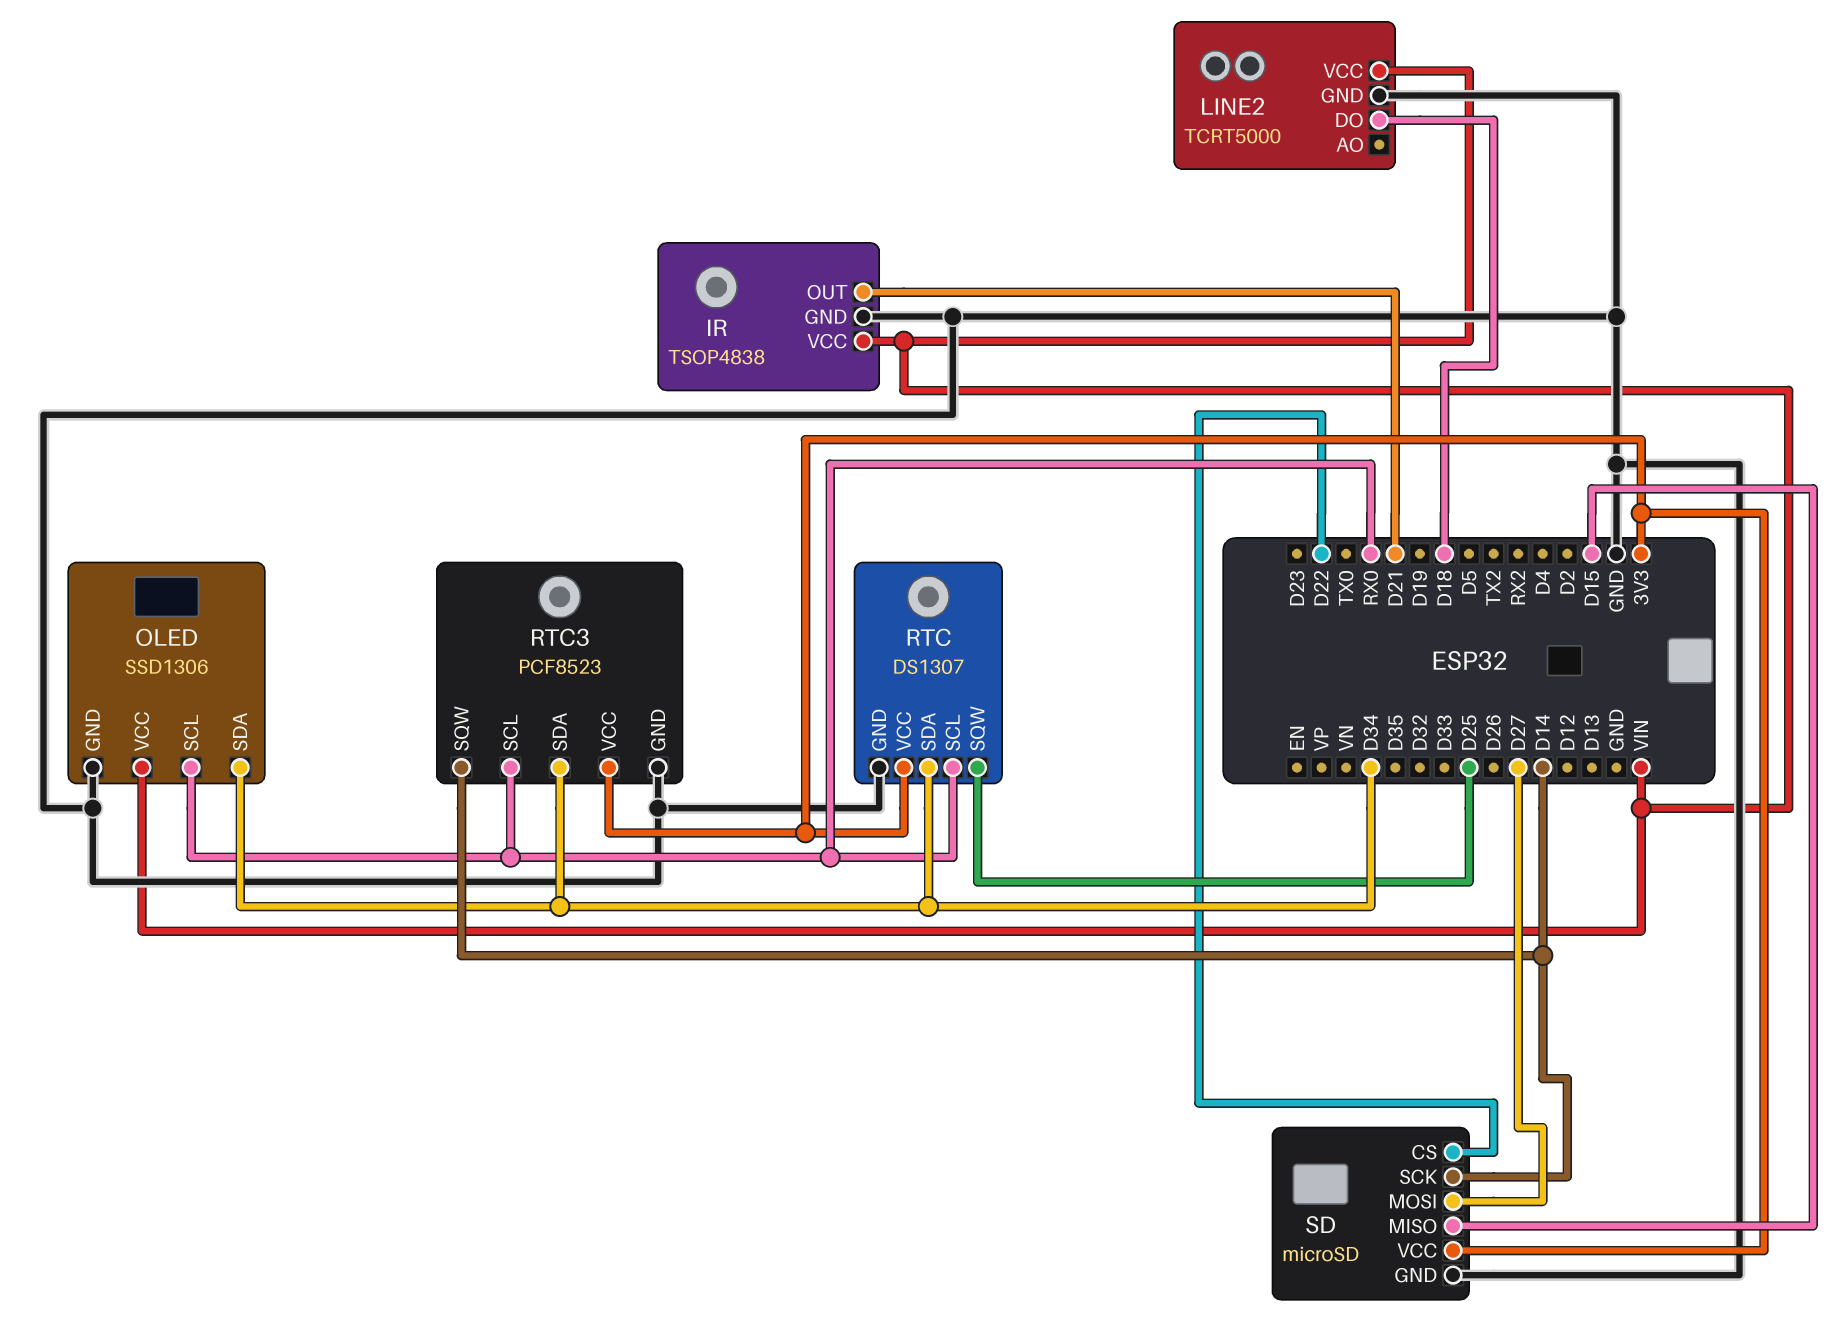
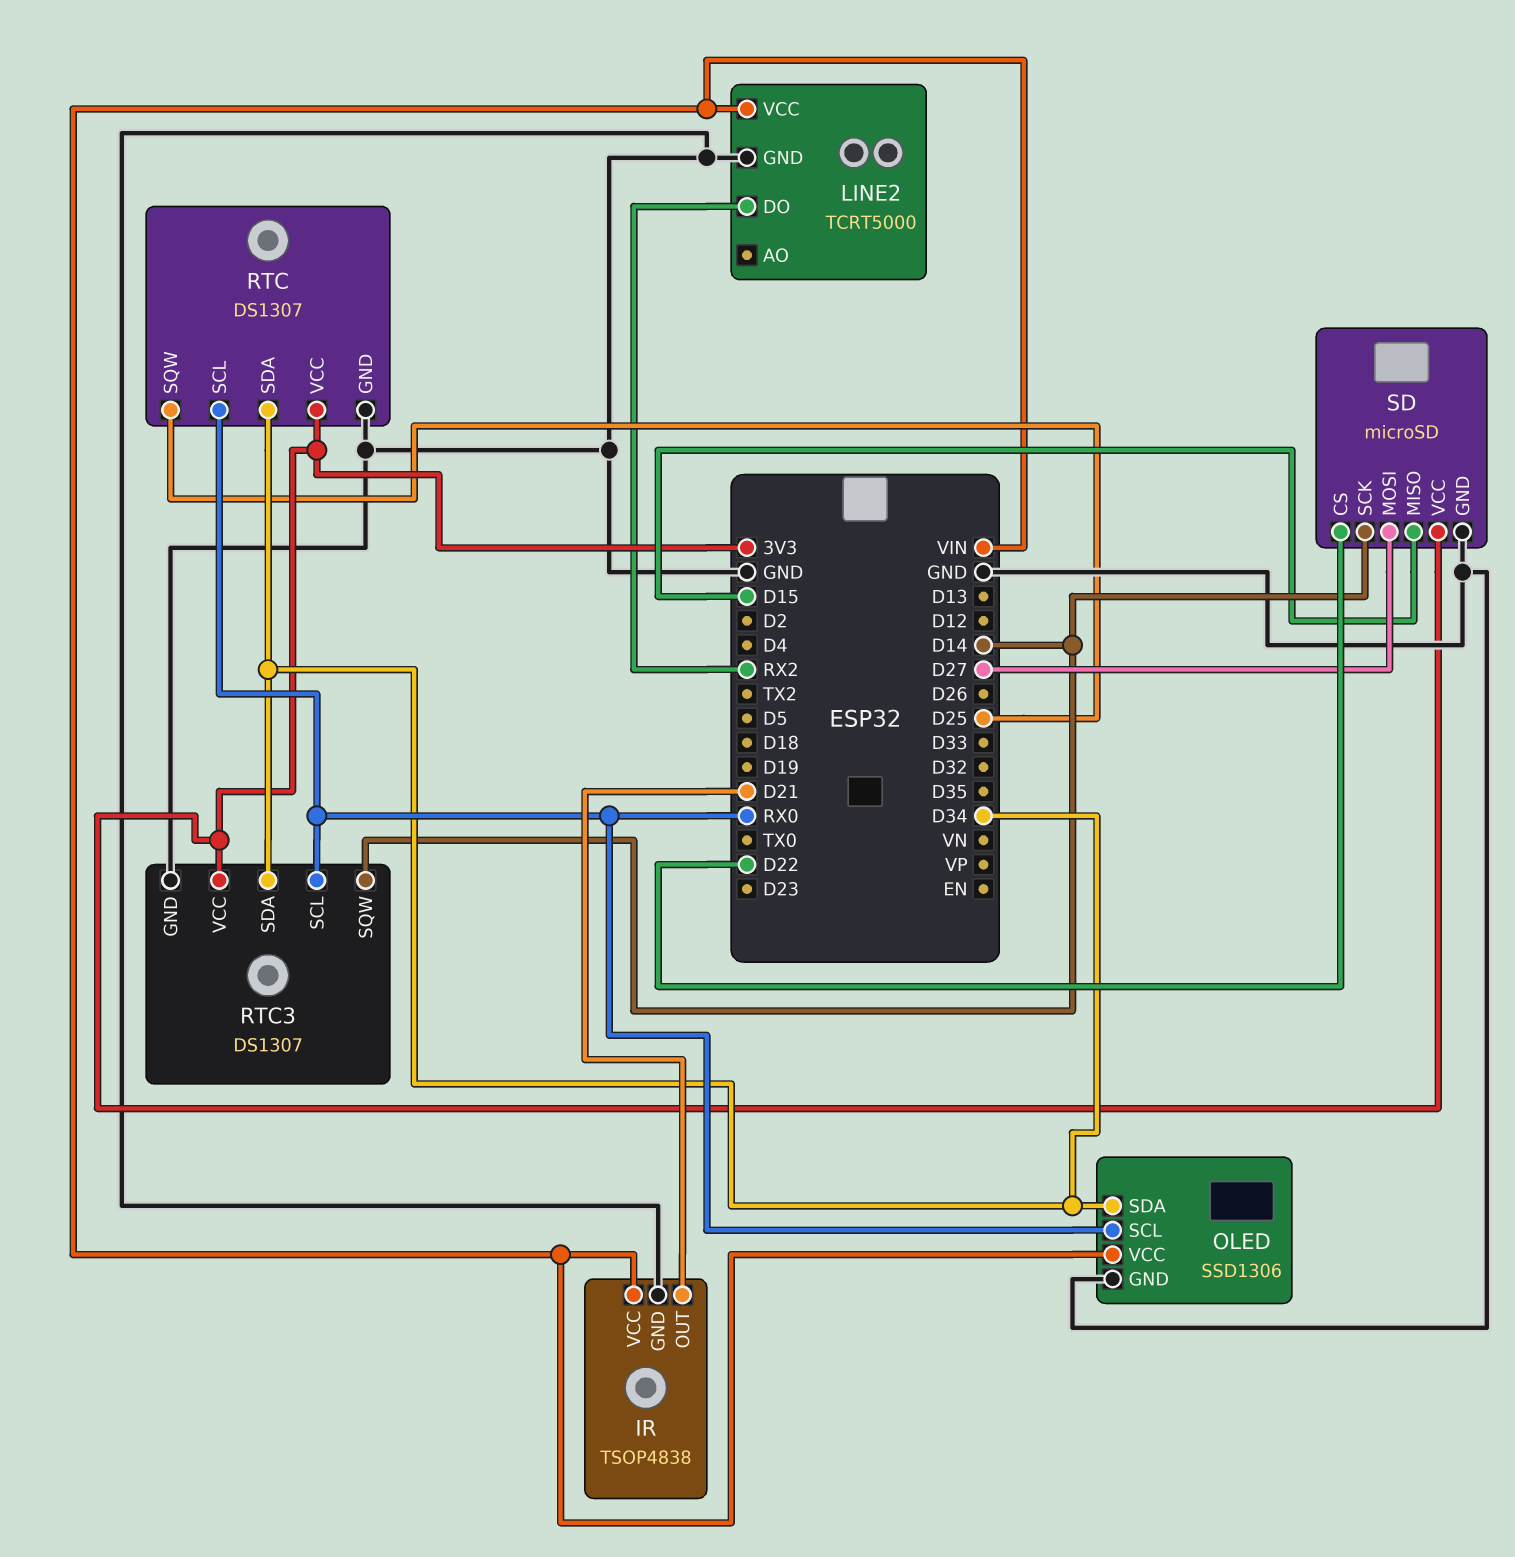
LINE2 pin DO: D18 -> RX2
RTC3: PCF8523 -> DS1307

